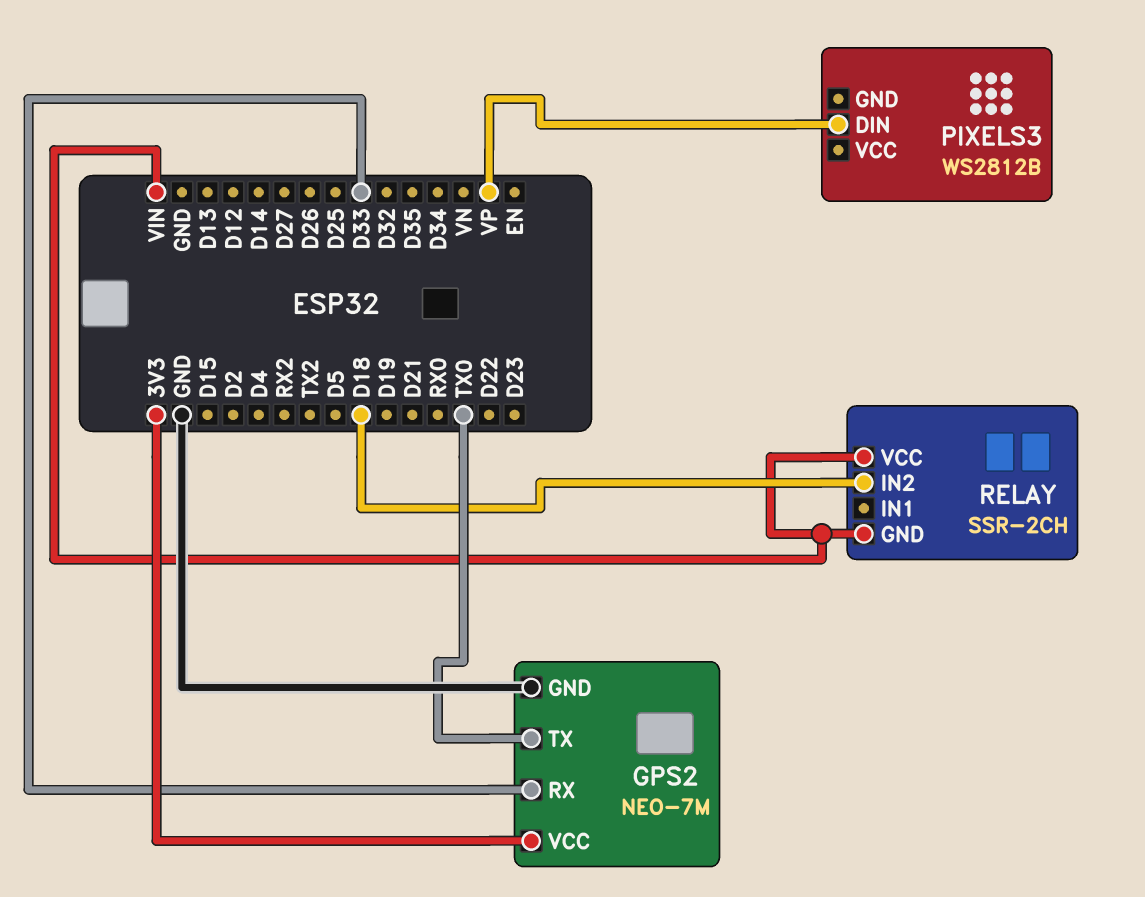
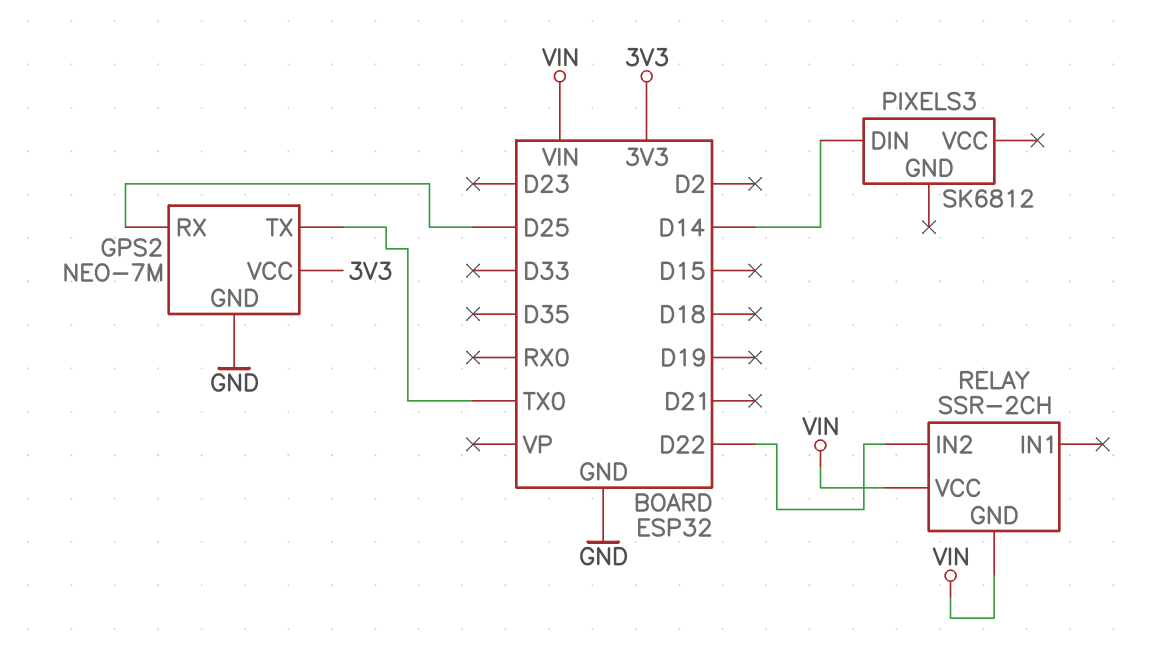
GPS2 pin RX: D33 -> D25
PIXELS3: WS2812B -> SK6812
PIXELS3 pin DIN: VP -> D14
RELAY pin IN2: D18 -> D22

